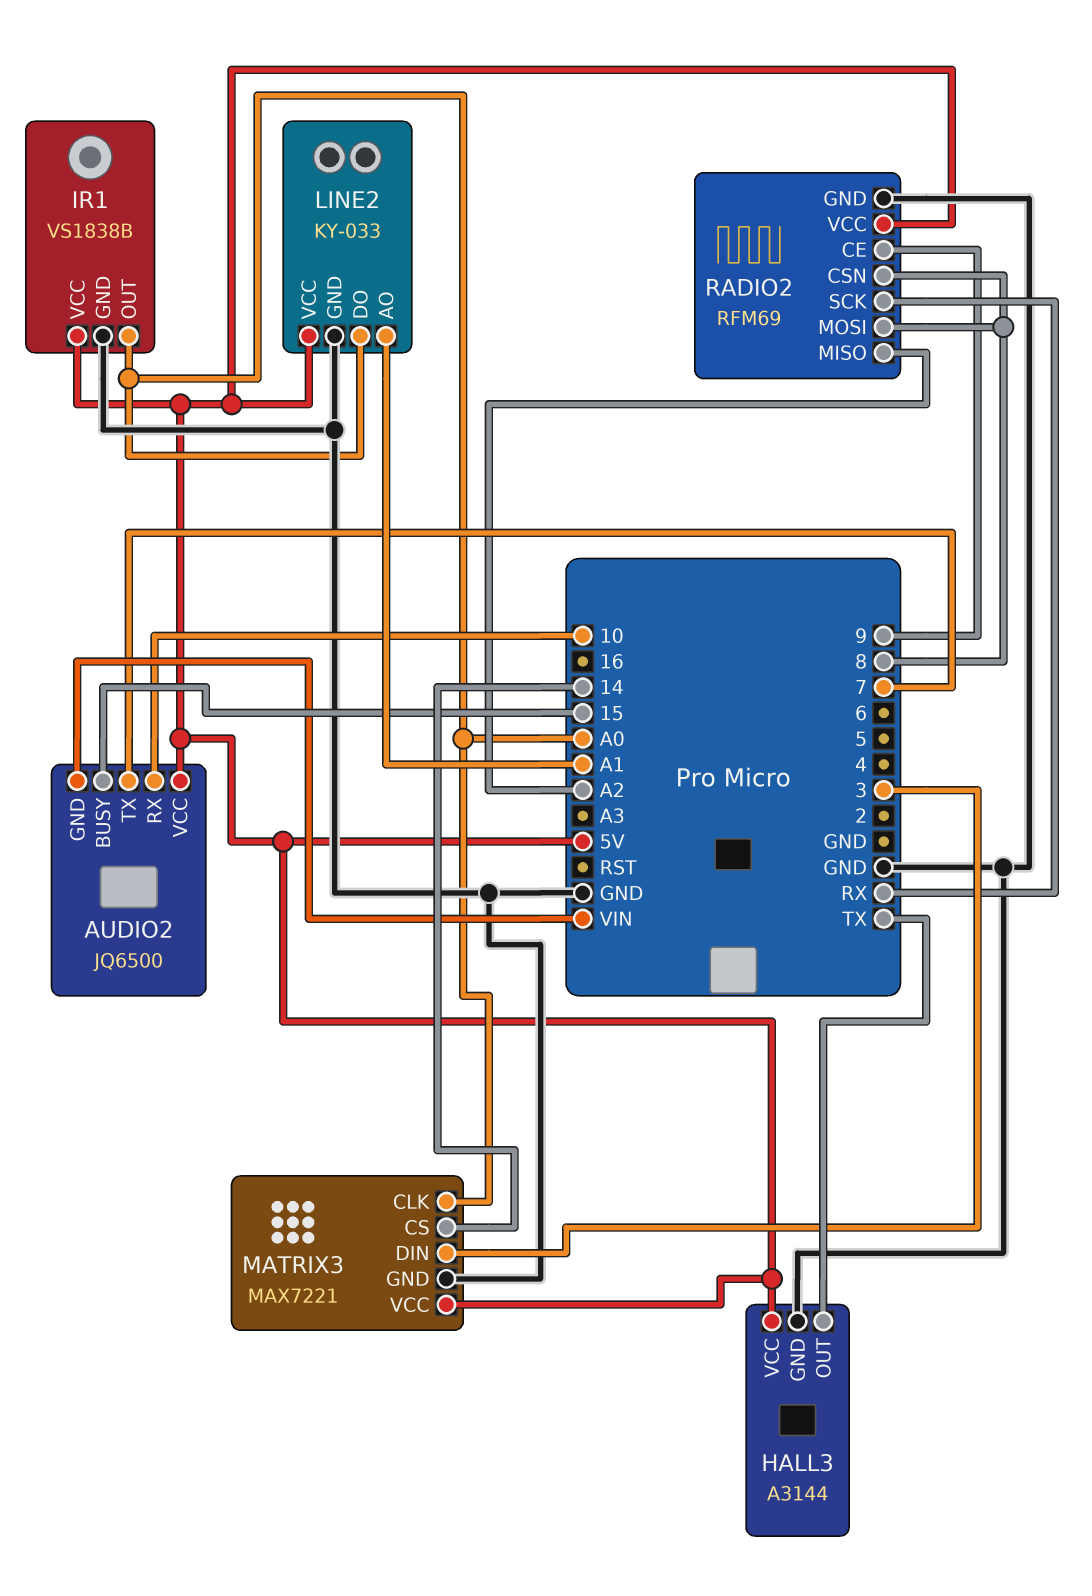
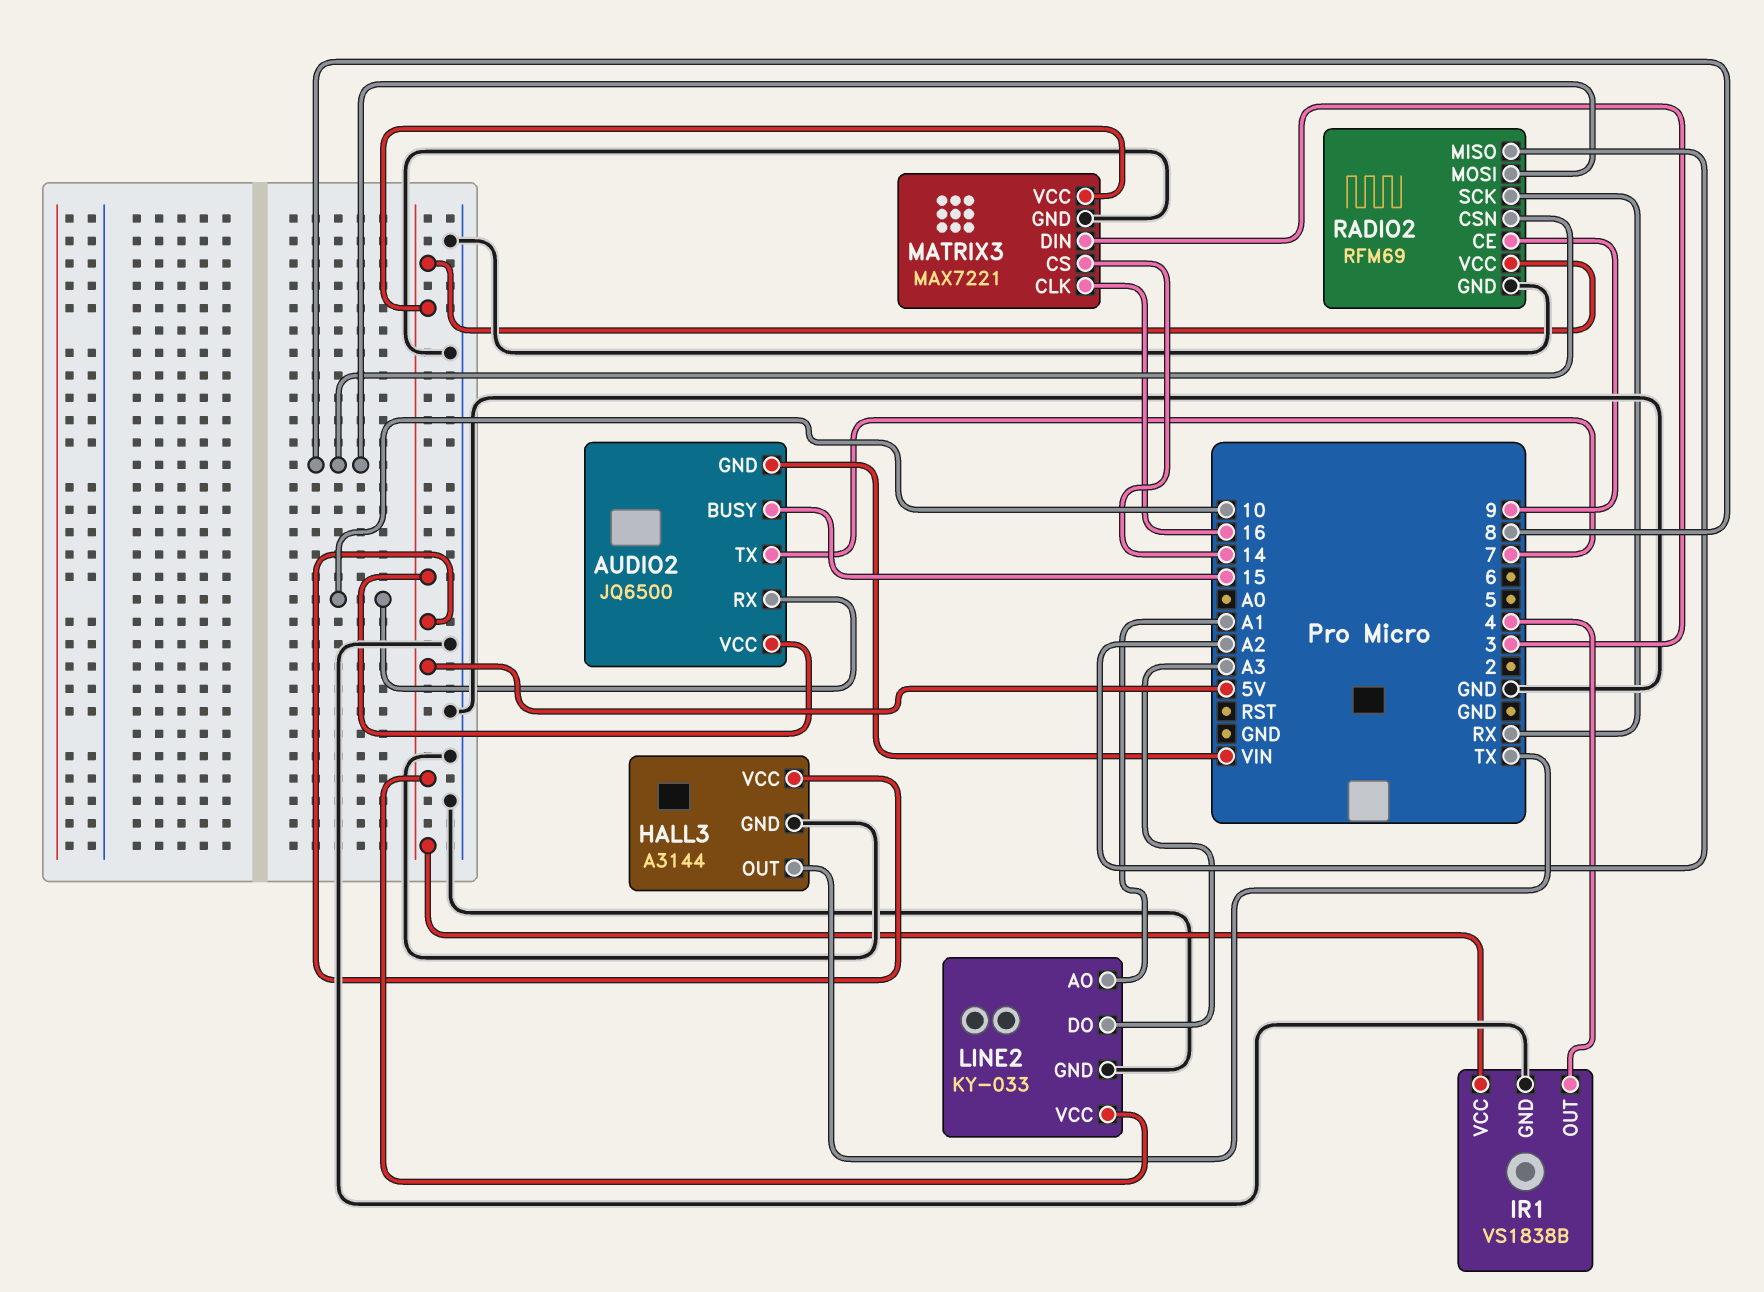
IR1 pin OUT: A0 -> 4
LINE2 pin DO: A0 -> A3
MATRIX3 pin CLK: A0 -> 16

